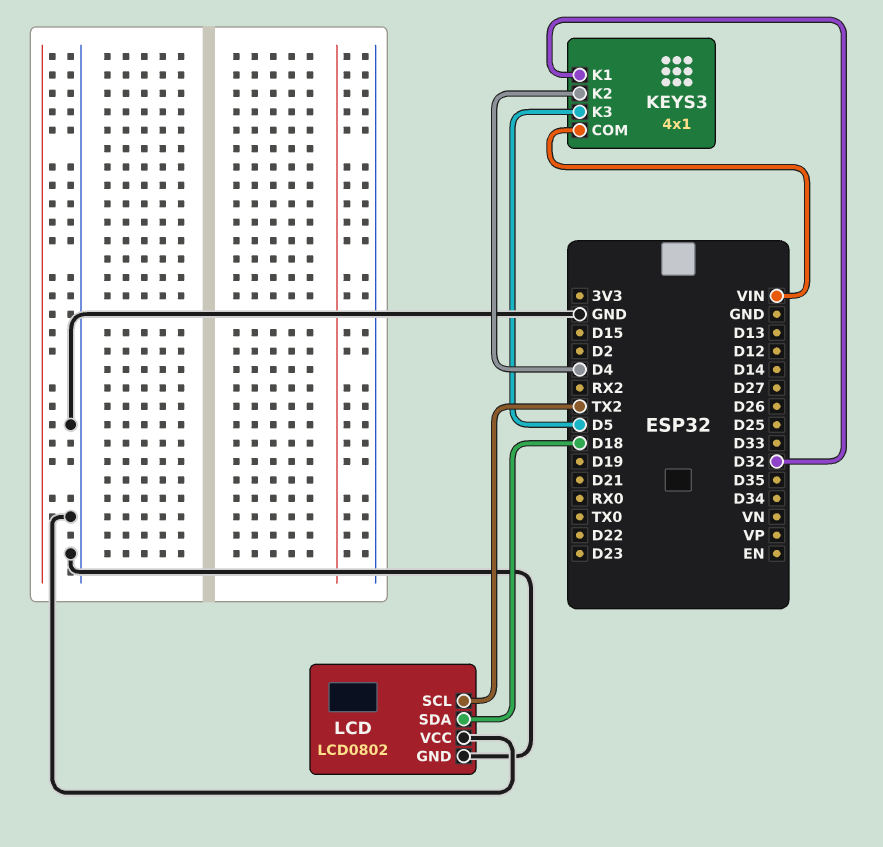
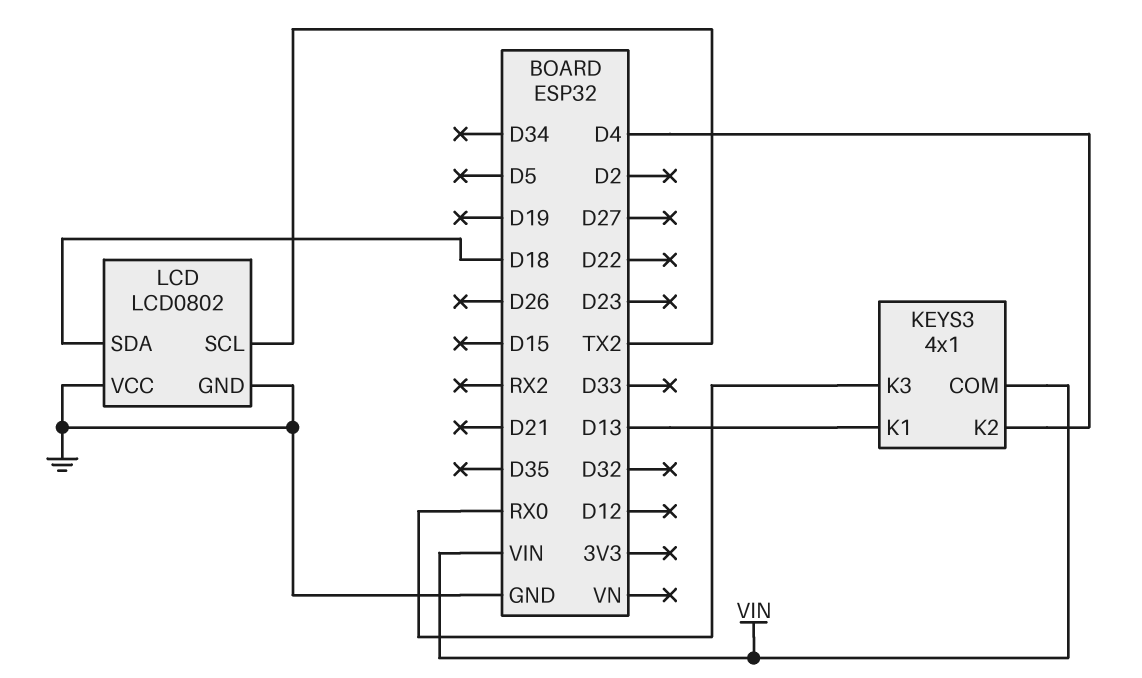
KEYS3 pin K1: D32 -> D13
KEYS3 pin K3: D5 -> RX0

